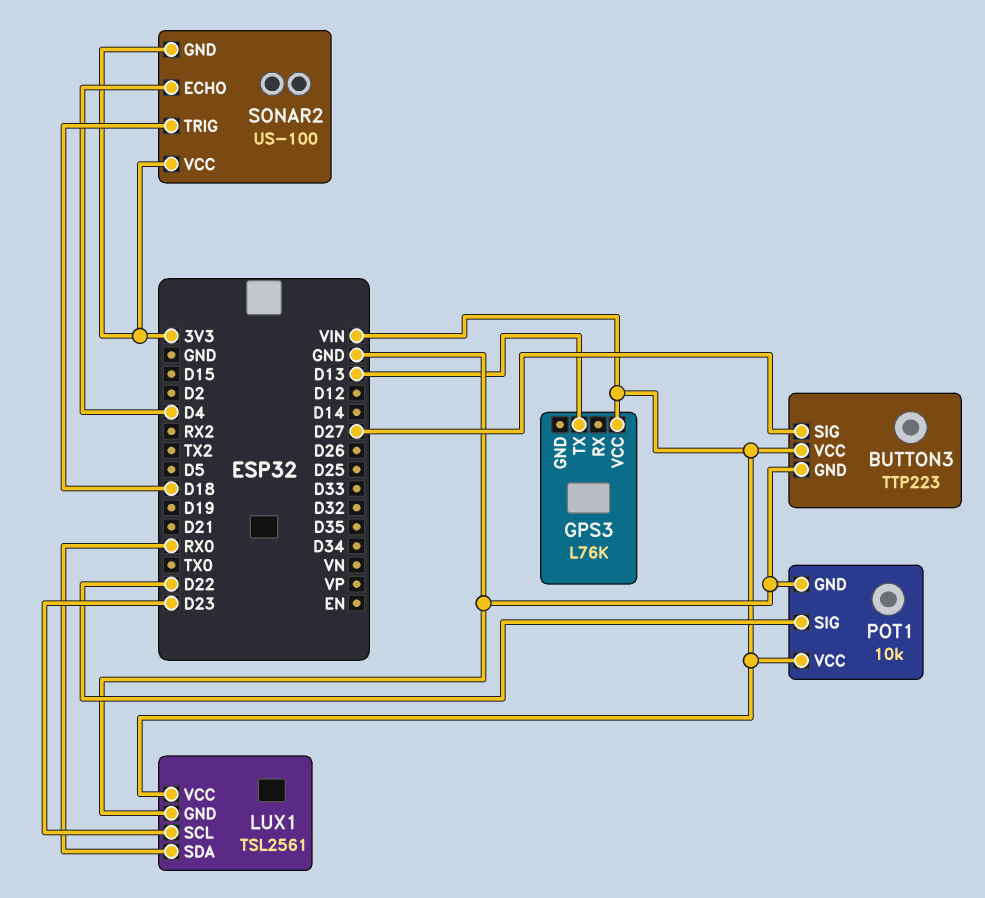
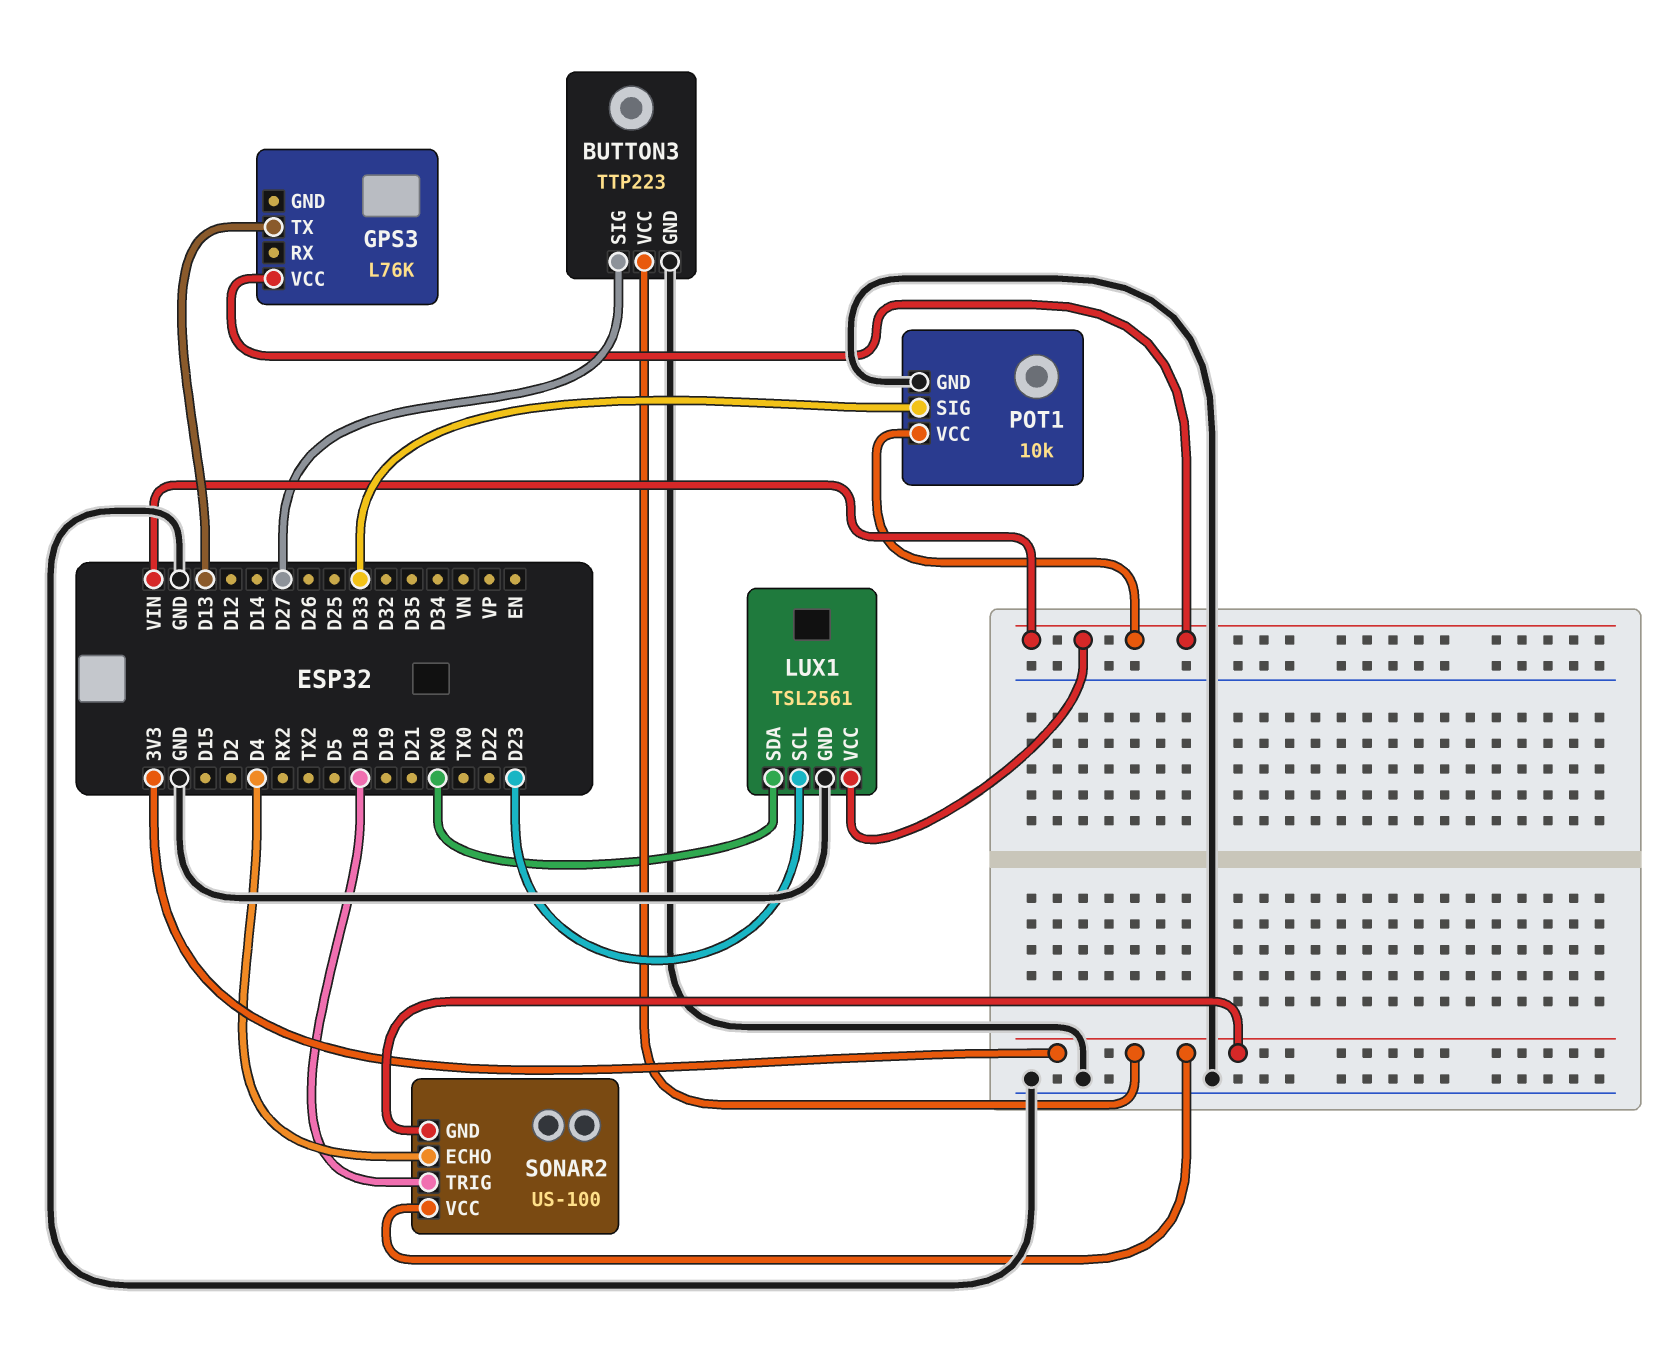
BUTTON3 pin VCC: VIN -> 3V3
POT1 pin SIG: D22 -> D33

